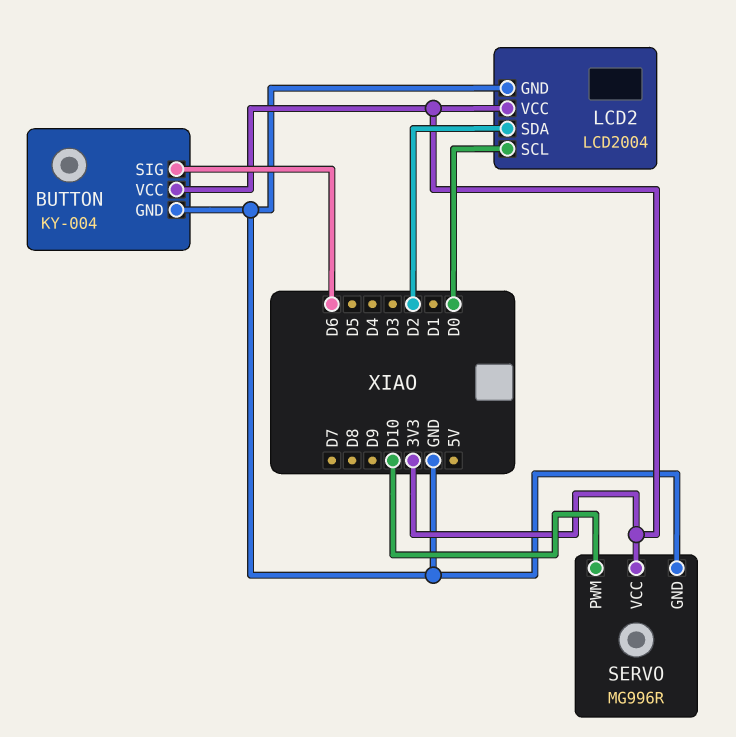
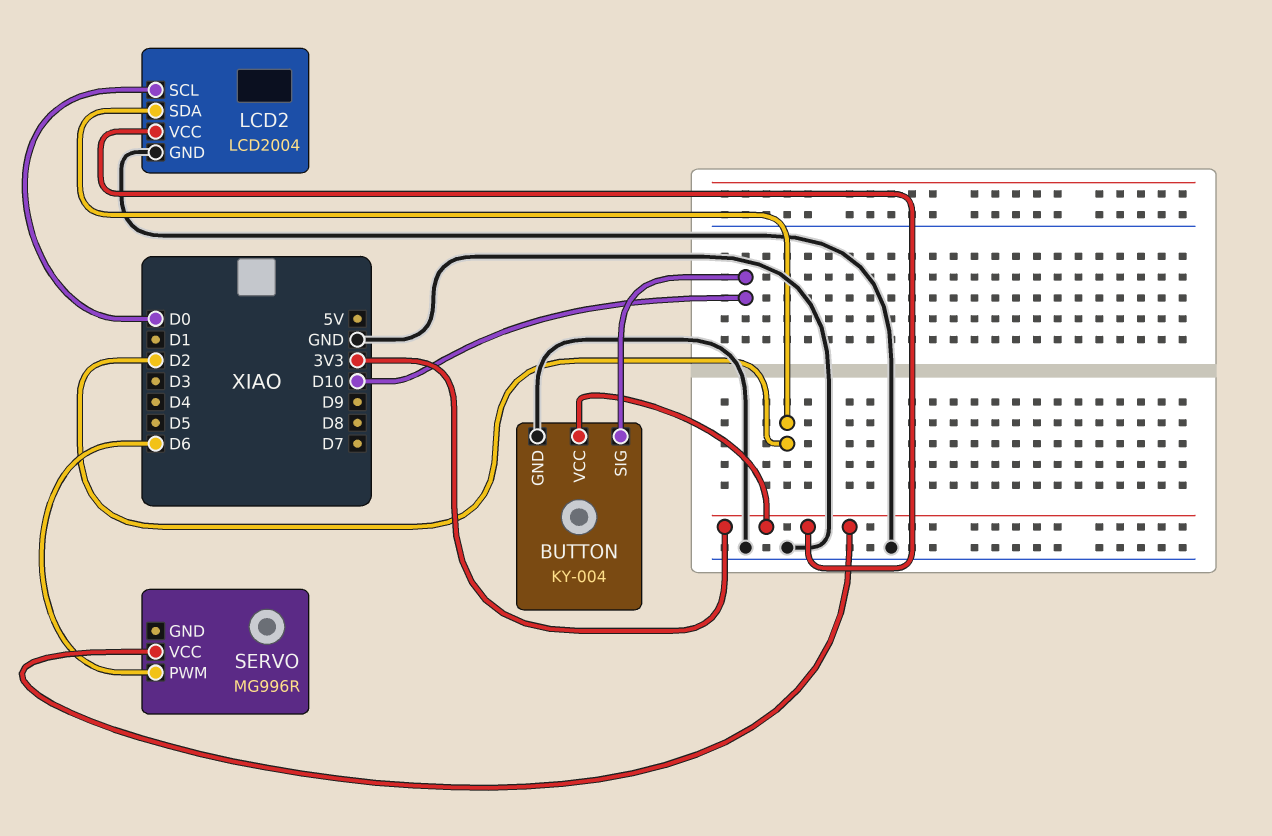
BUTTON pin SIG: D6 -> D10
SERVO pin GND: GND -> none
SERVO pin PWM: D10 -> D6

